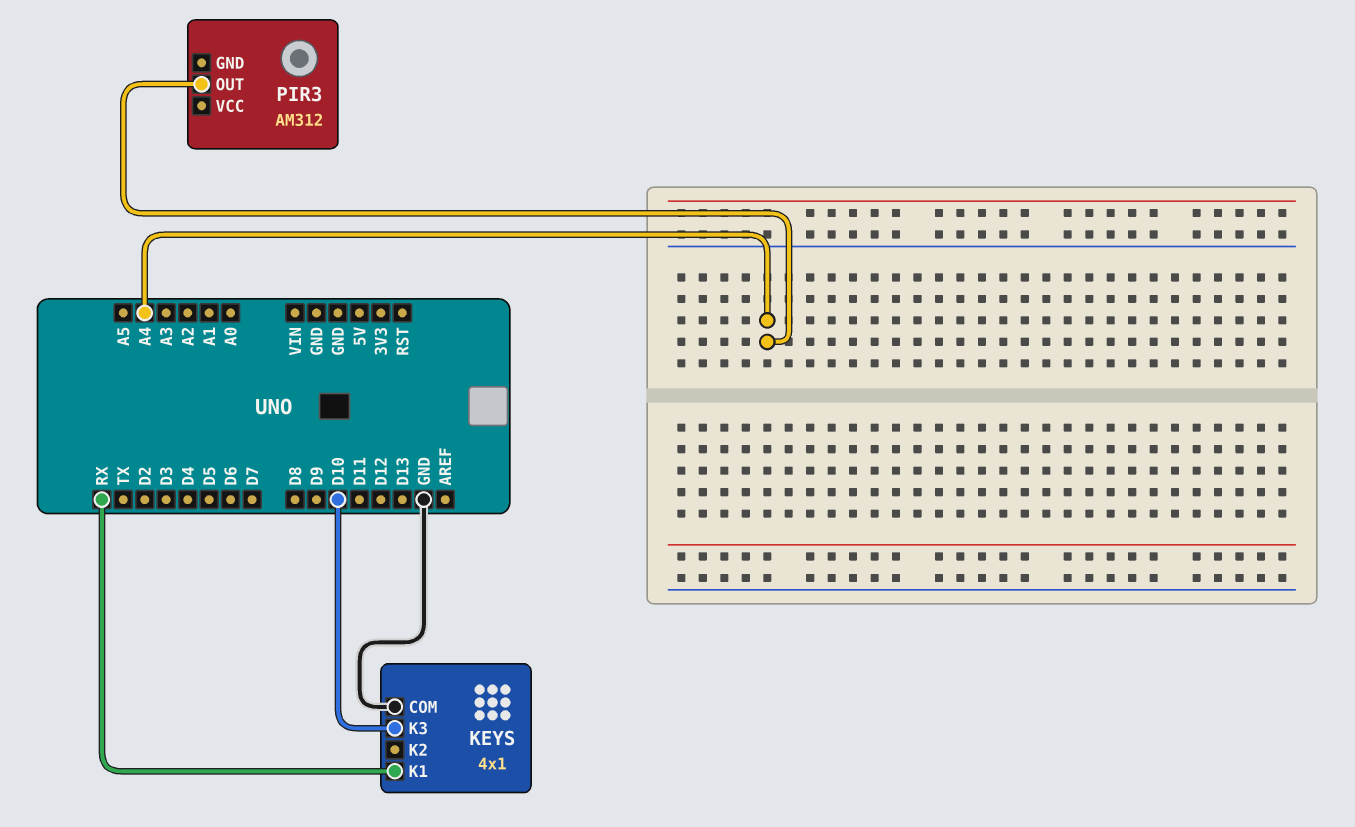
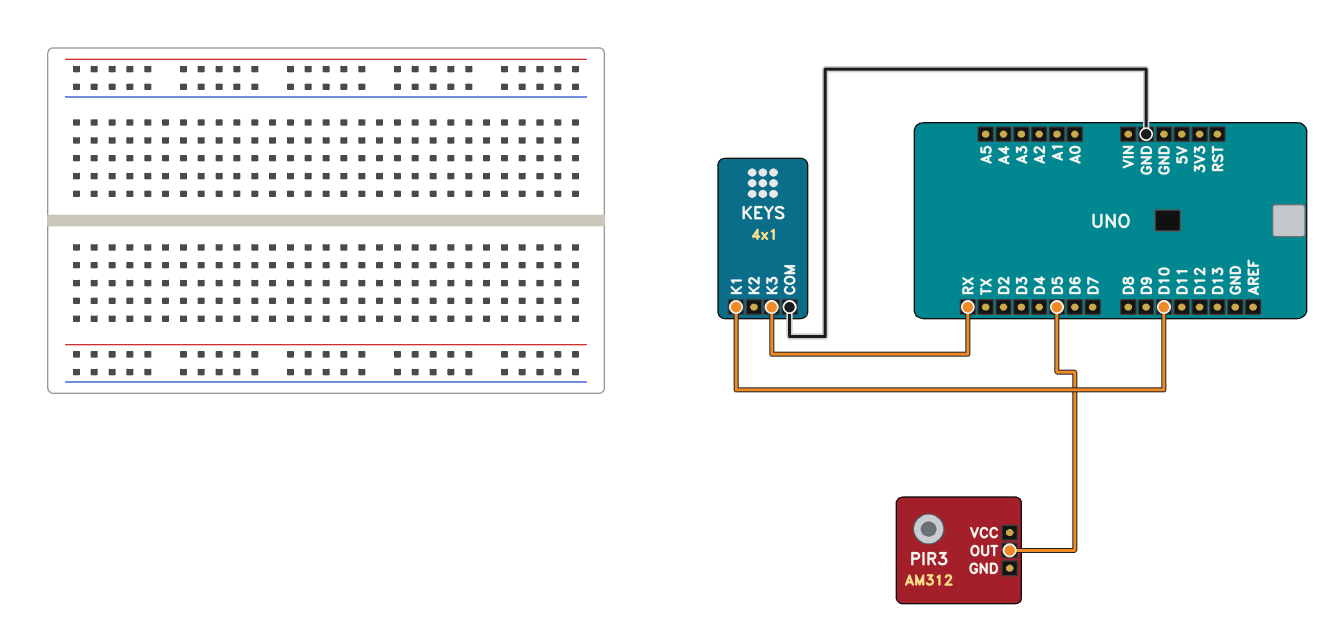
KEYS pin K1: RX -> D10
KEYS pin K3: D10 -> RX
PIR3 pin OUT: A4 -> D5

